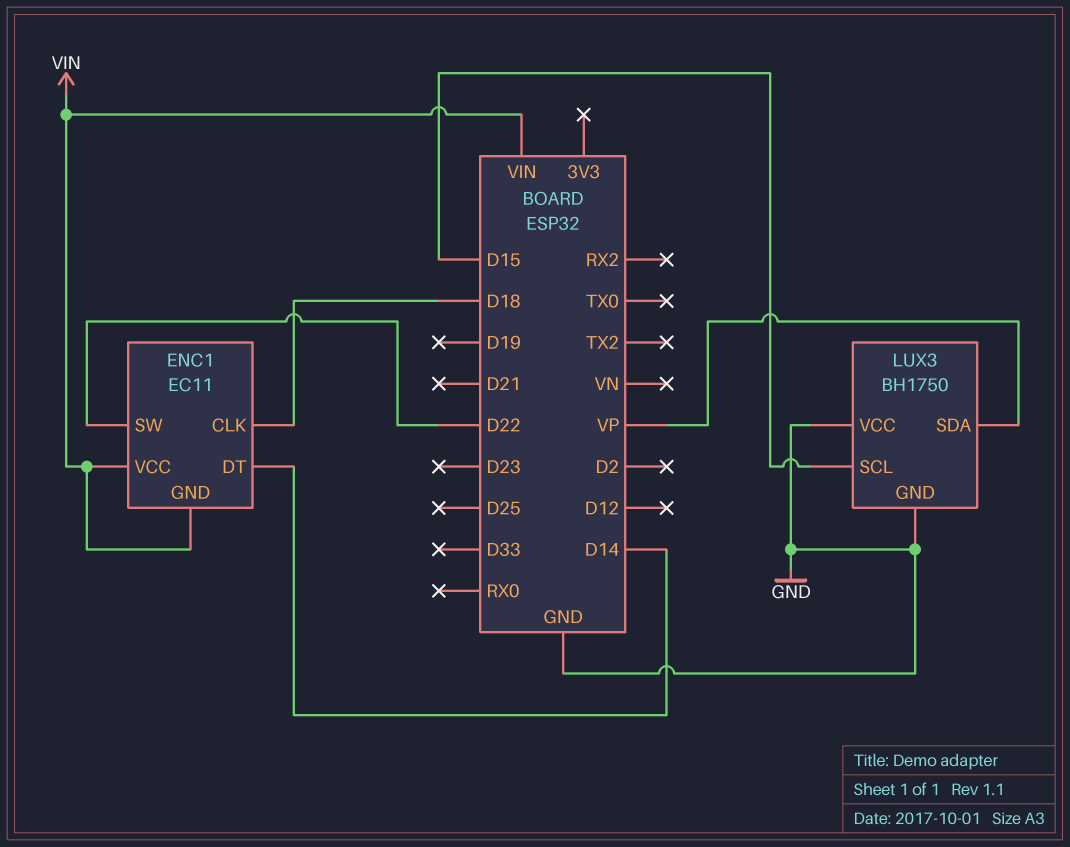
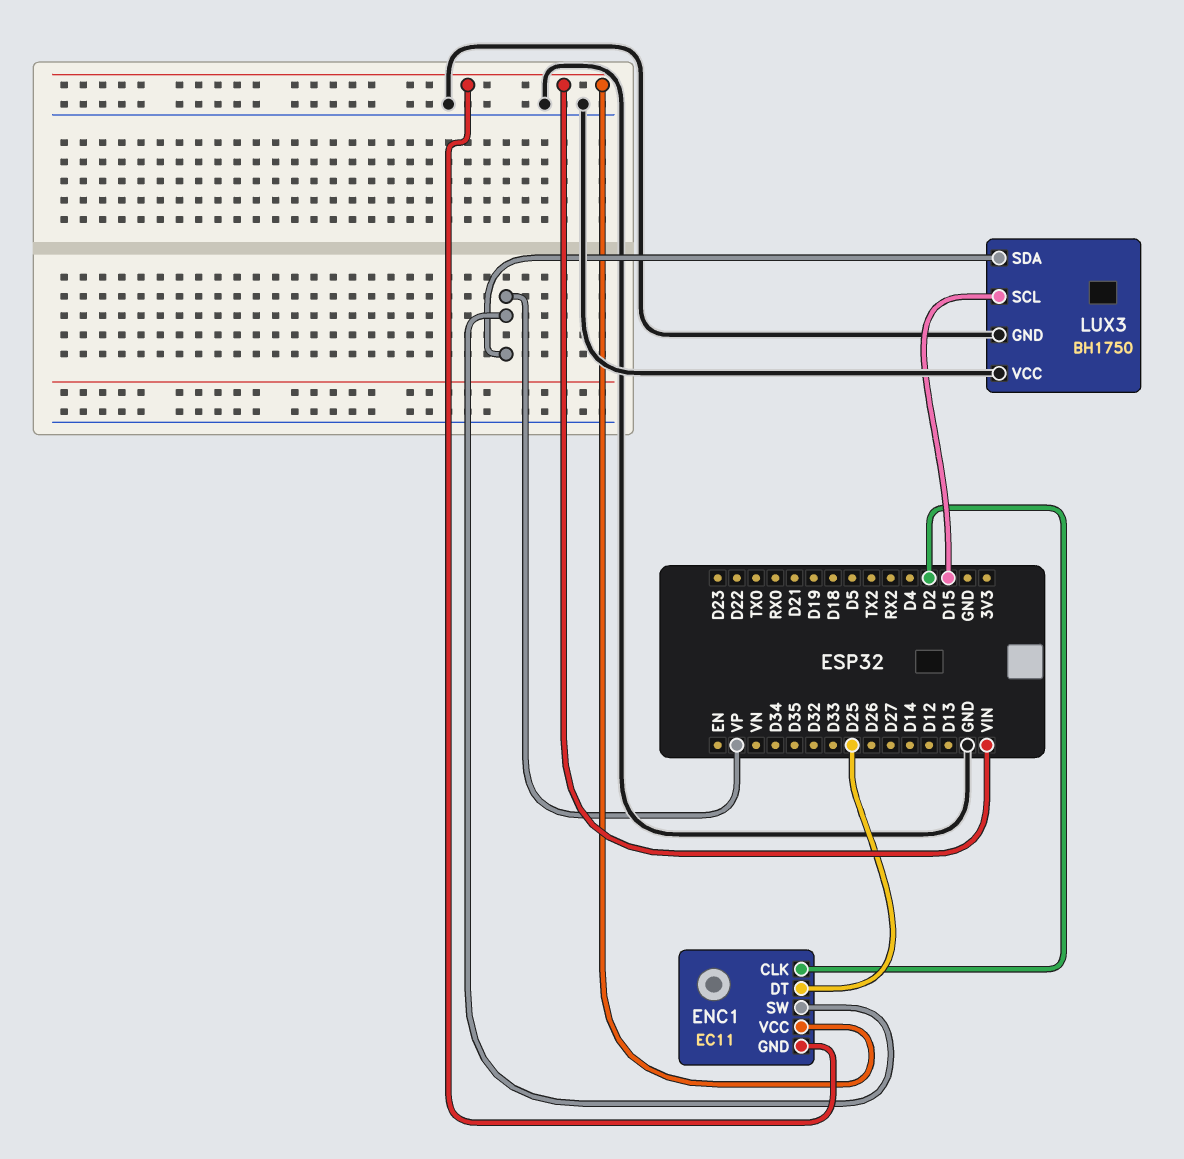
ENC1 pin CLK: D18 -> D2
ENC1 pin DT: D14 -> D25
ENC1 pin SW: D22 -> VP

